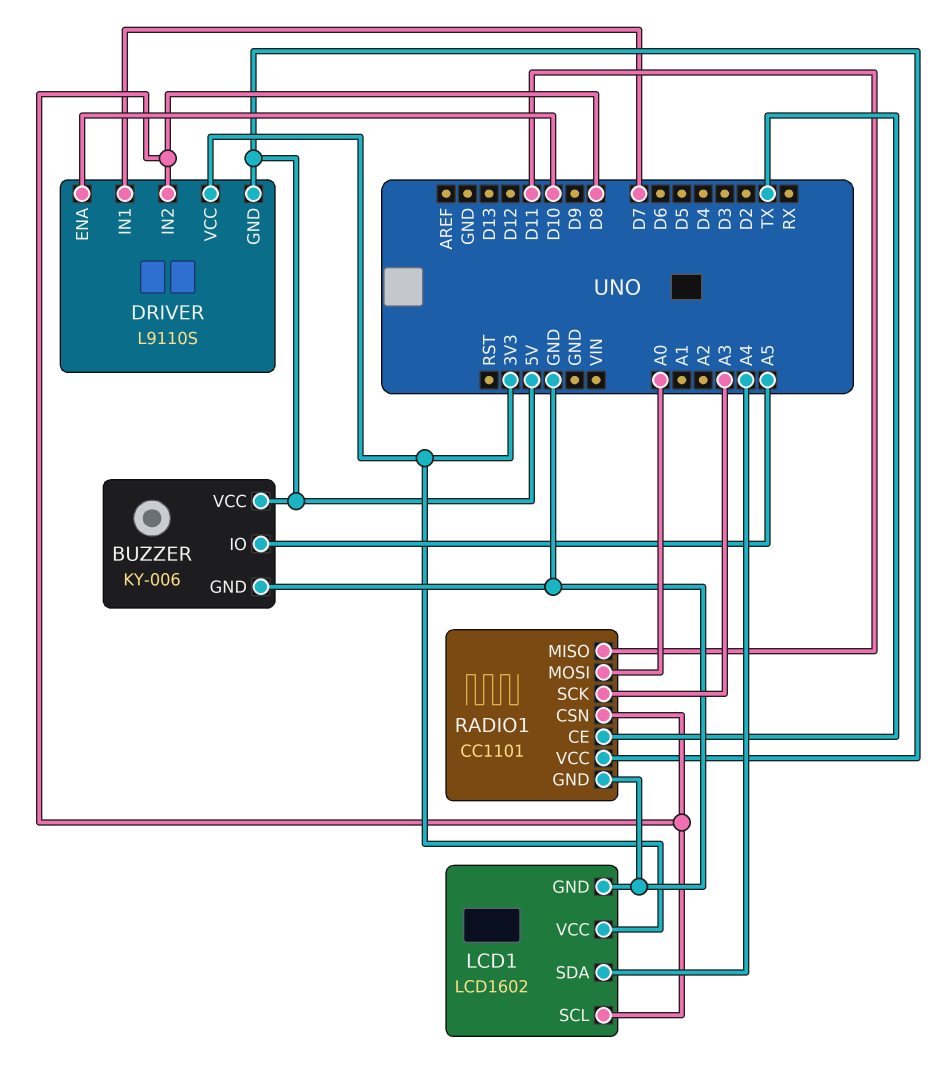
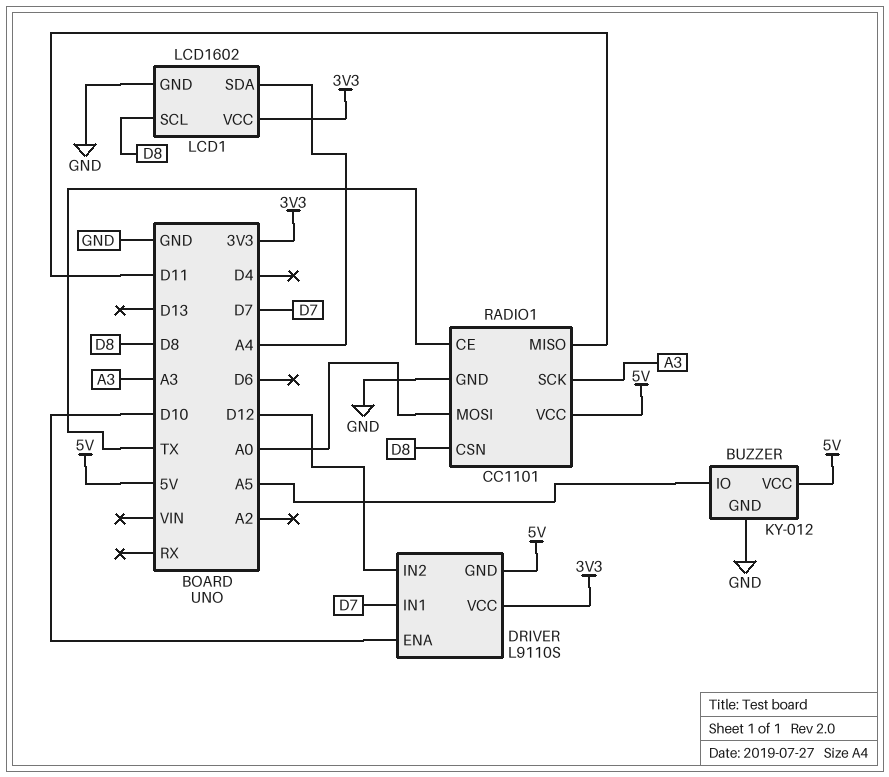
BUZZER: KY-006 -> KY-012
DRIVER pin IN2: D8 -> D12

